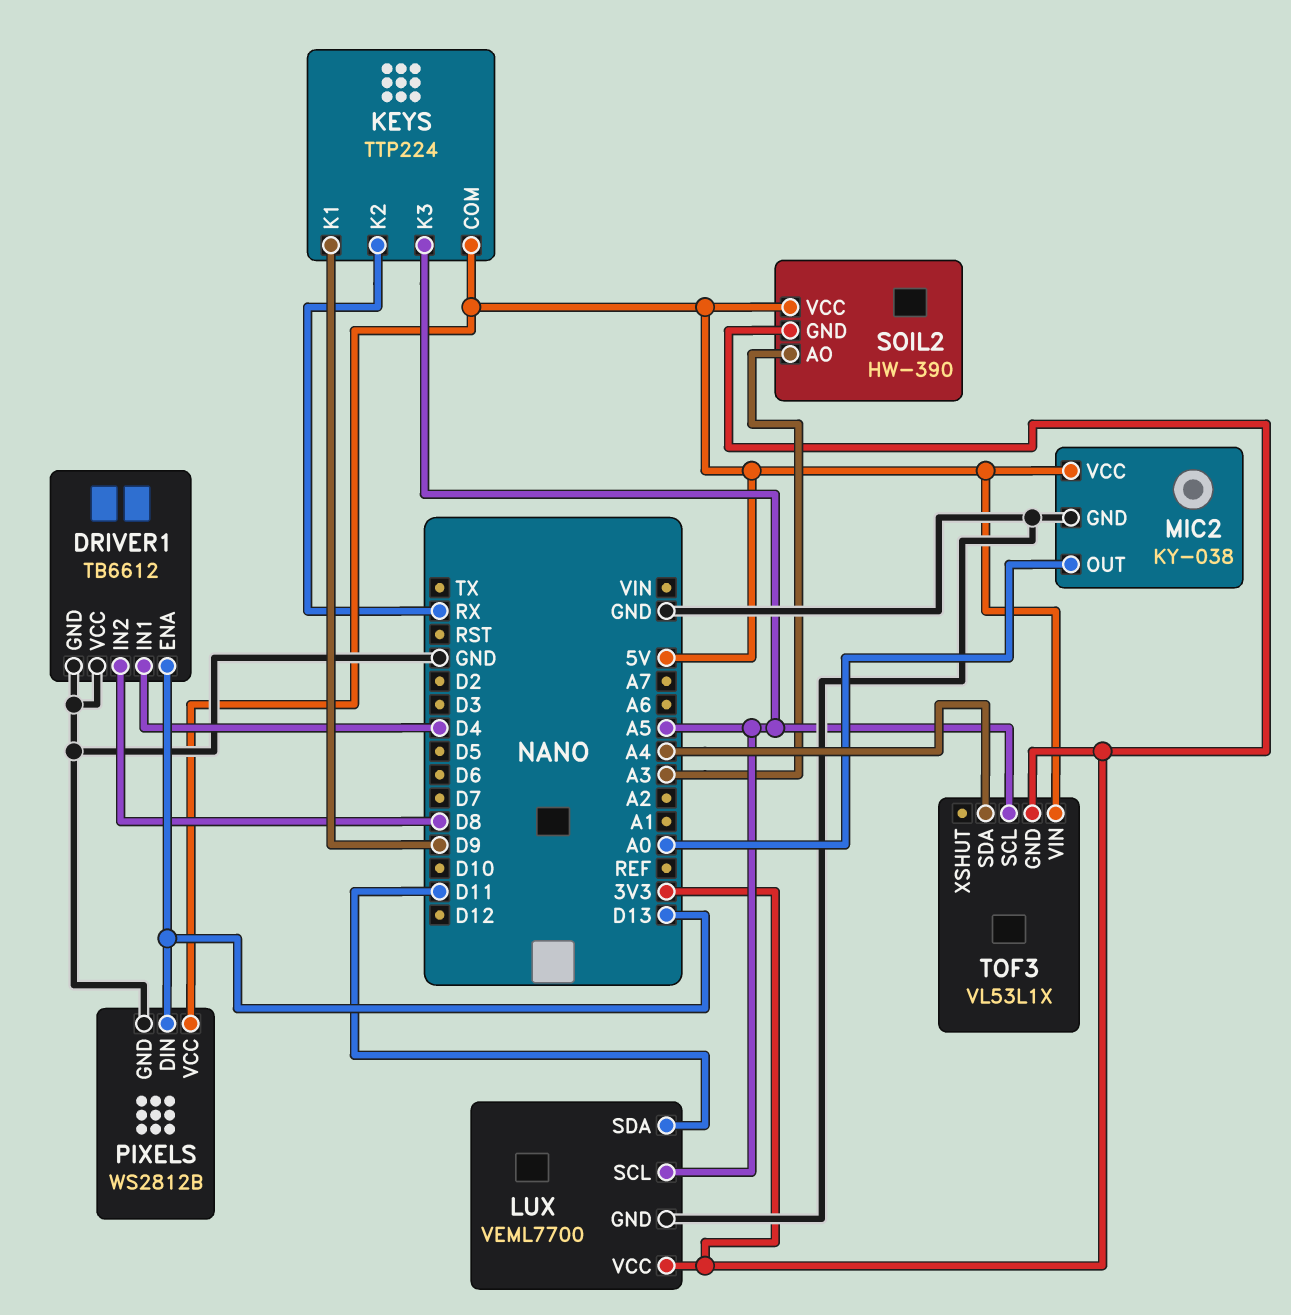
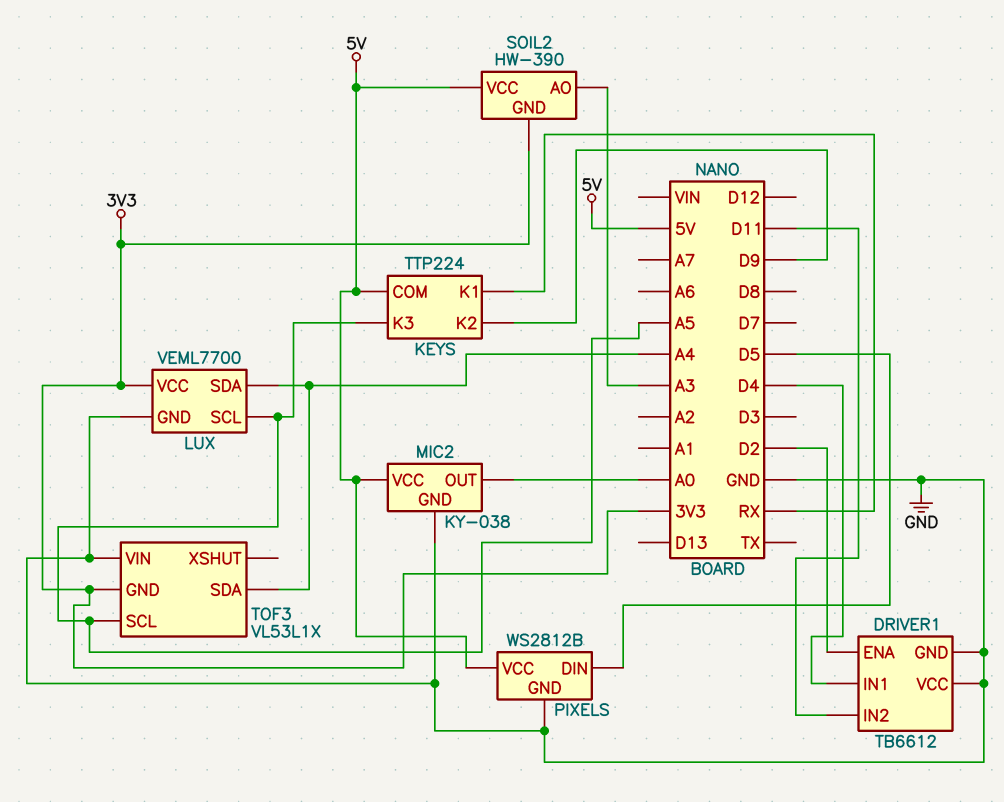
DRIVER1 pin ENA: D13 -> D2
DRIVER1 pin IN2: D8 -> D11
KEYS pin K1: D9 -> RX
KEYS pin K2: RX -> D9
LUX pin SDA: D11 -> A4
PIXELS pin DIN: D13 -> D5
TOF3 pin VIN: 5V -> GND

